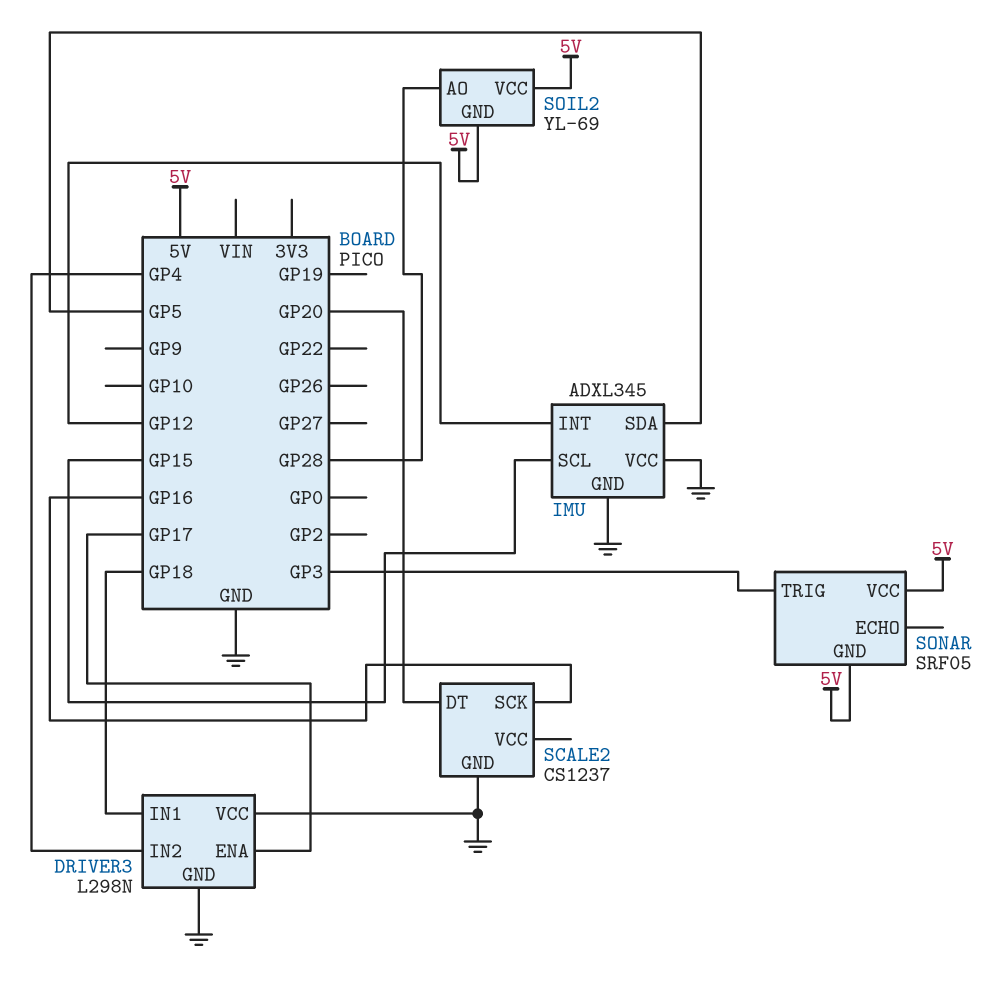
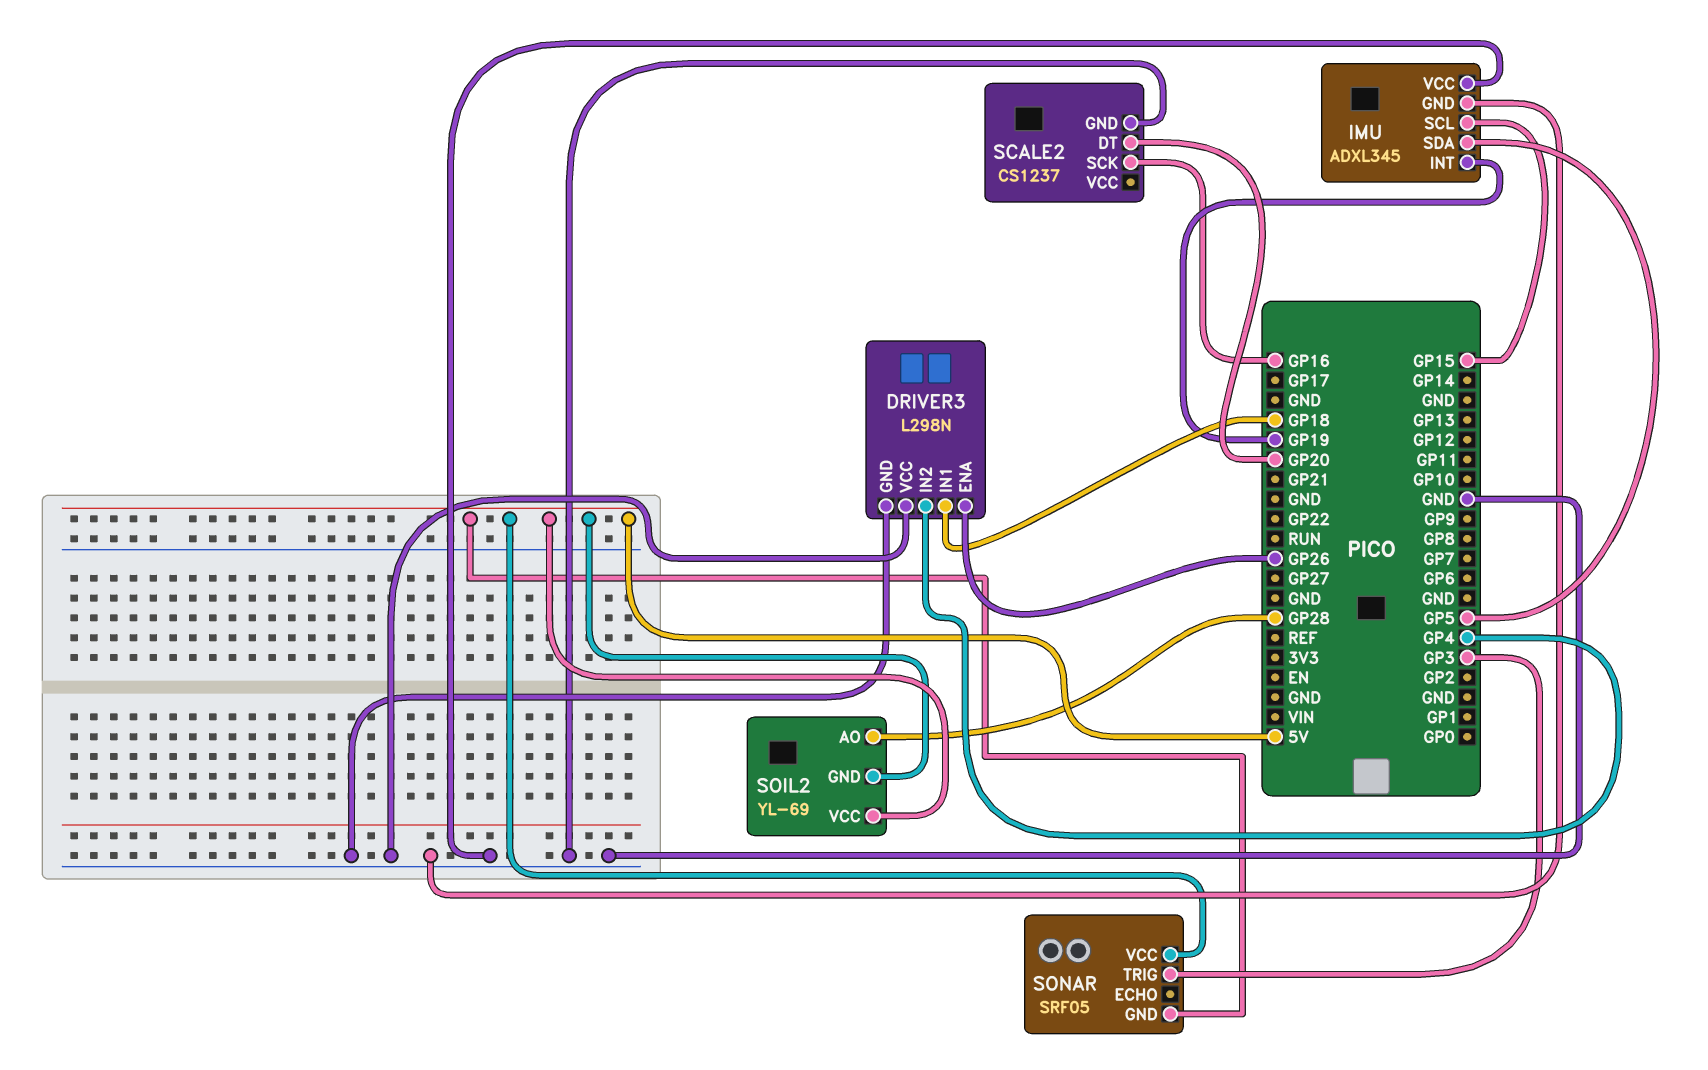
DRIVER3 pin ENA: GP17 -> GP26
IMU pin INT: GP12 -> GP19

